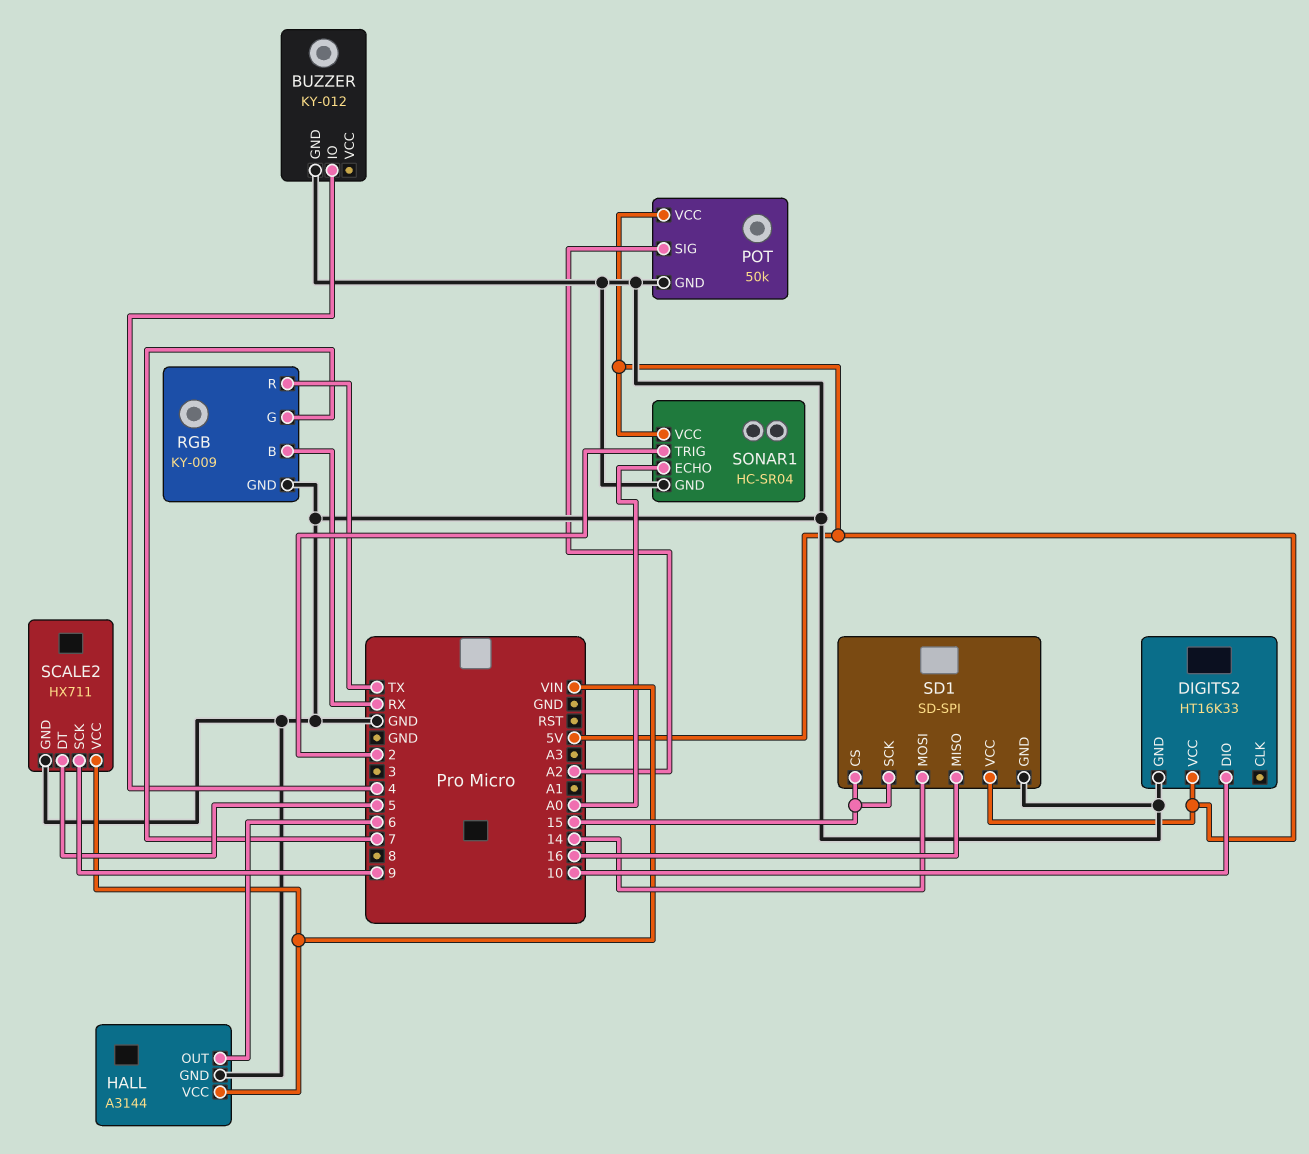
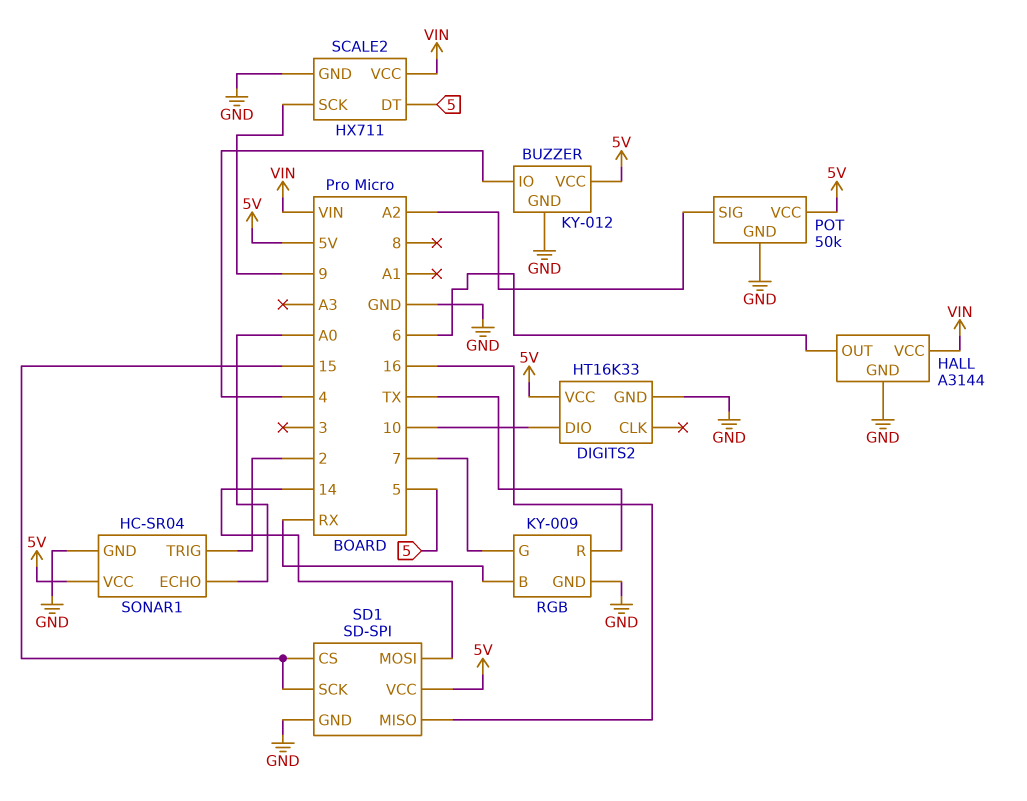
BUZZER pin VCC: none -> 5V

